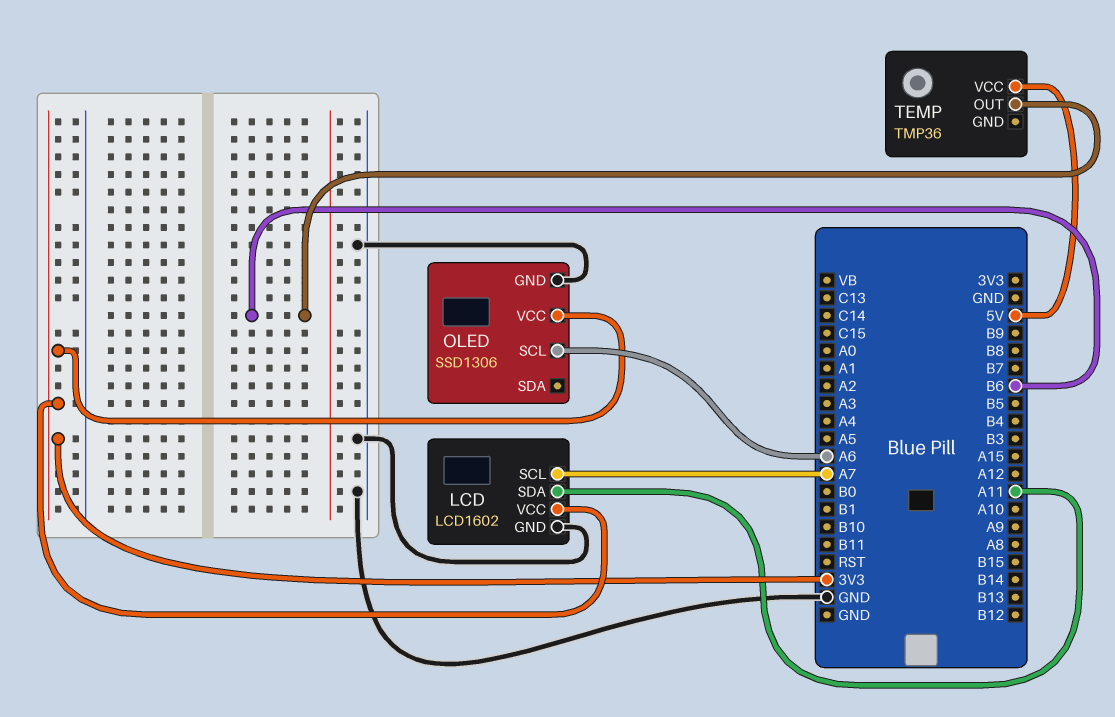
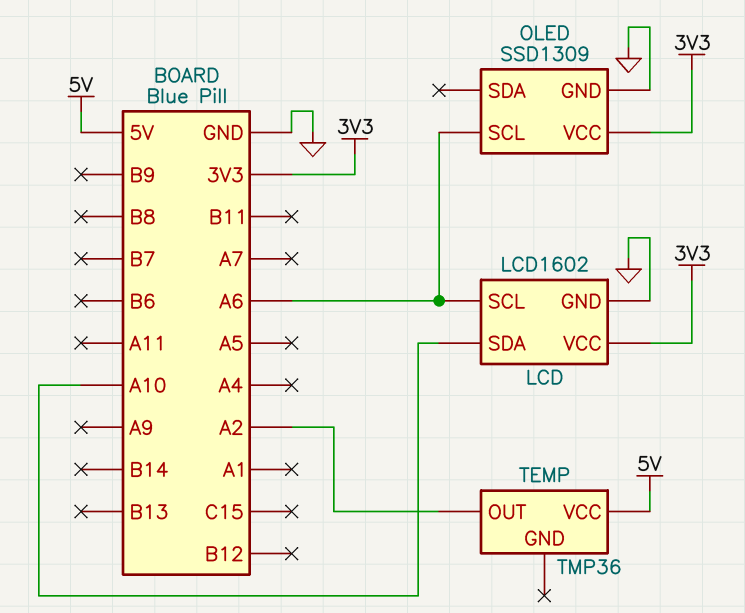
LCD pin SCL: A7 -> A6
LCD pin SDA: A11 -> A10
OLED: SSD1306 -> SSD1309
TEMP pin OUT: B6 -> A2

